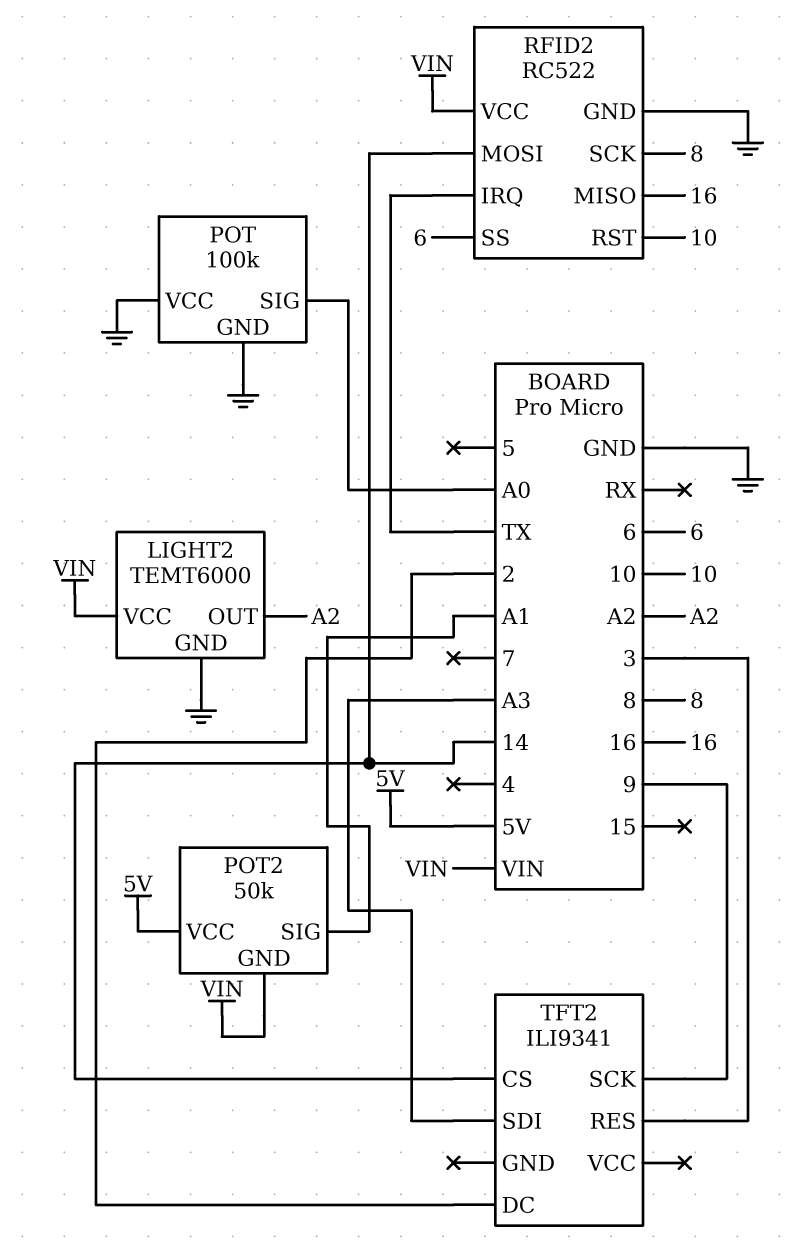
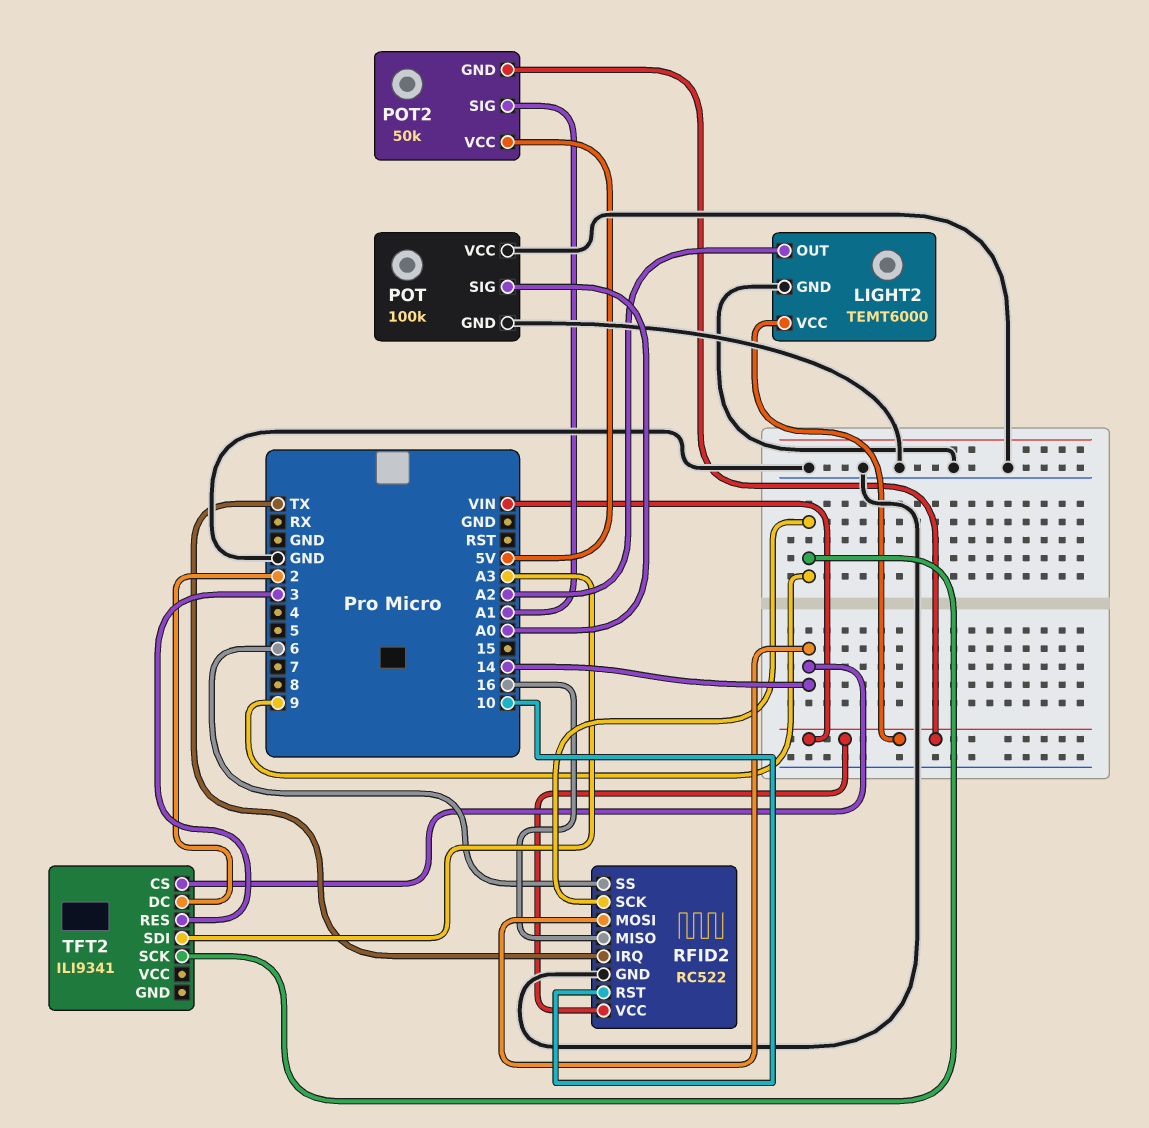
RFID2 pin SCK: 8 -> 9

